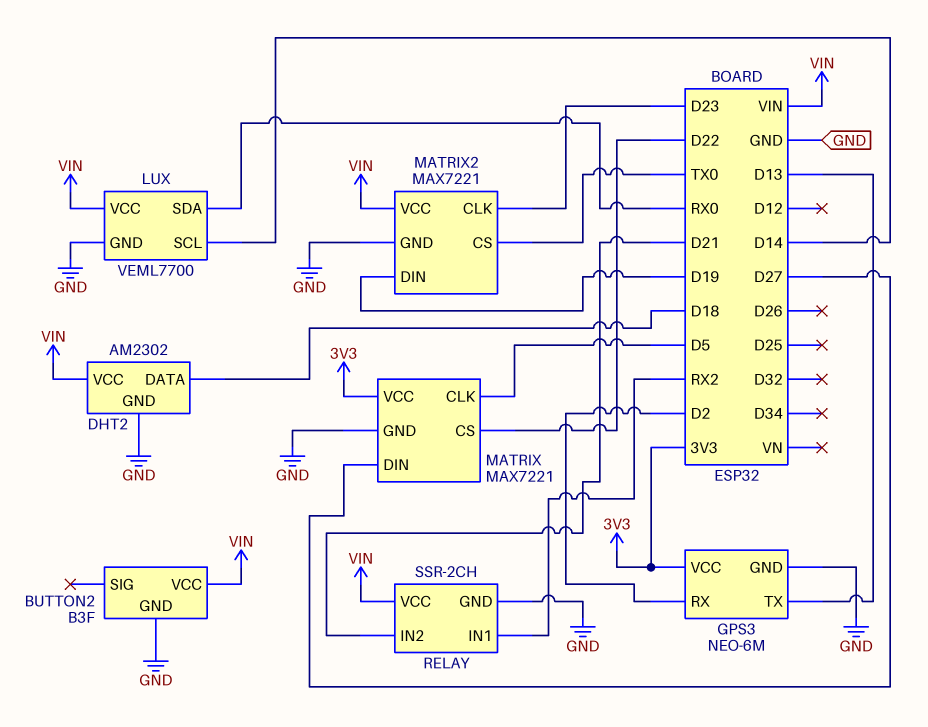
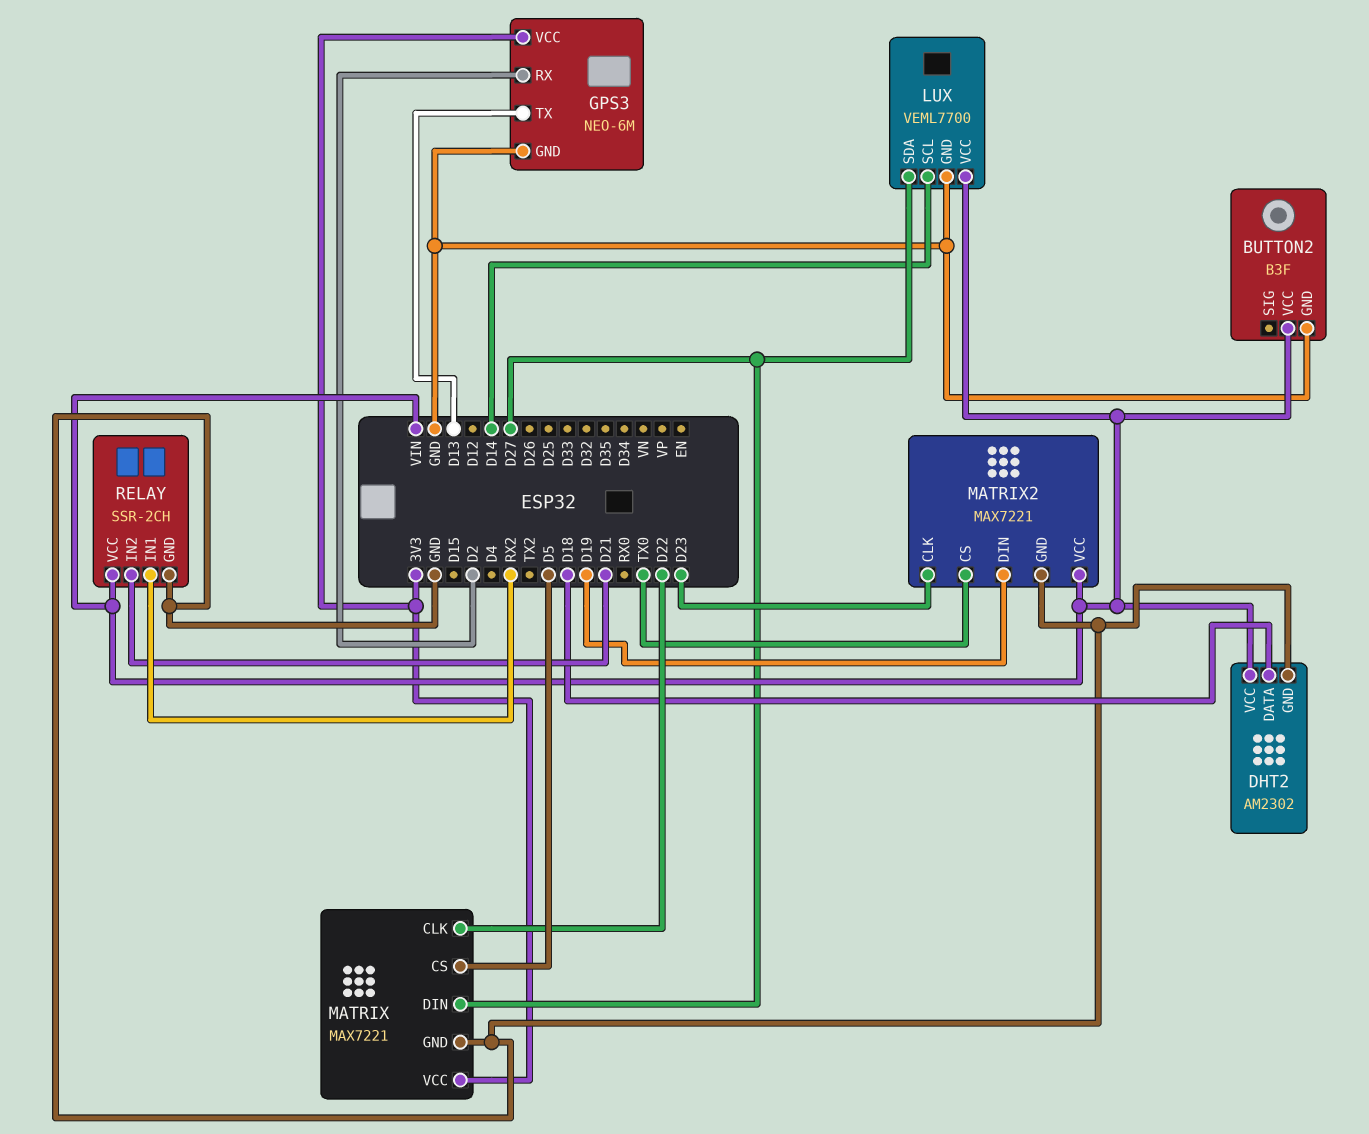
LUX pin SDA: RX0 -> D27
MATRIX pin CLK: D5 -> D22
MATRIX pin CS: D22 -> D5

